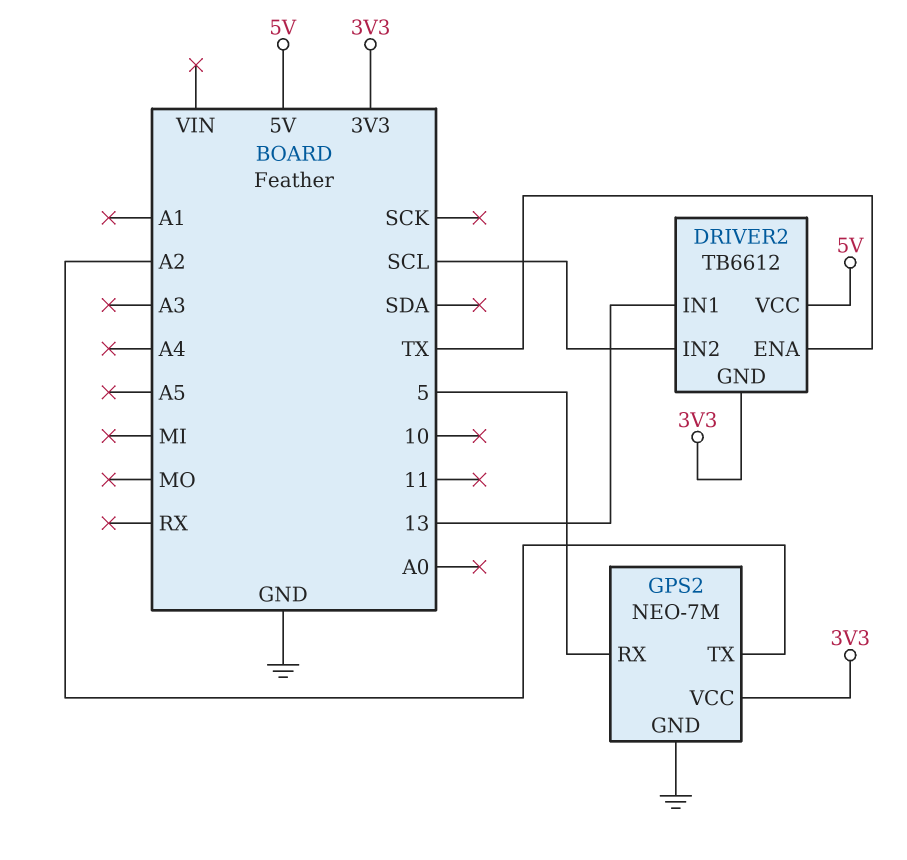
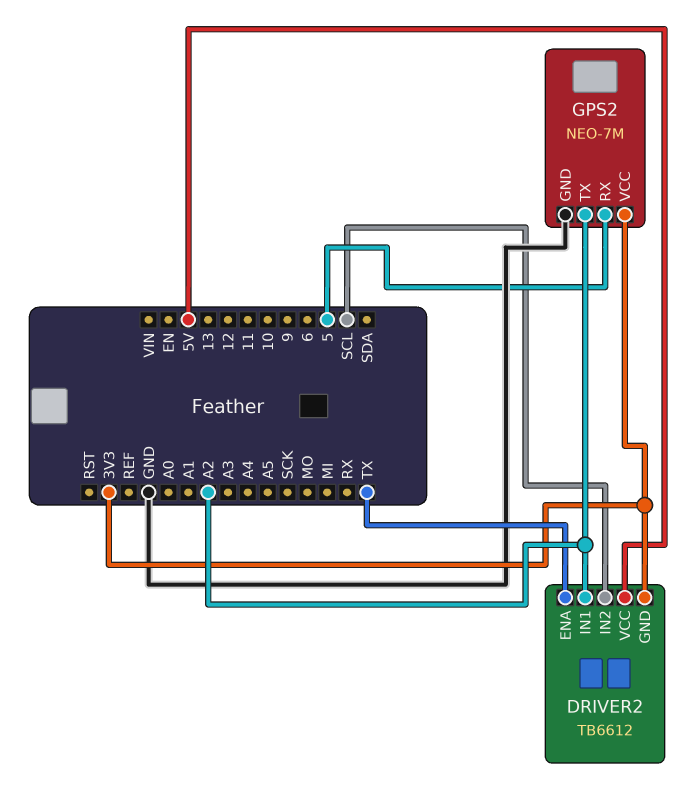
DRIVER2 pin IN1: 13 -> A2

